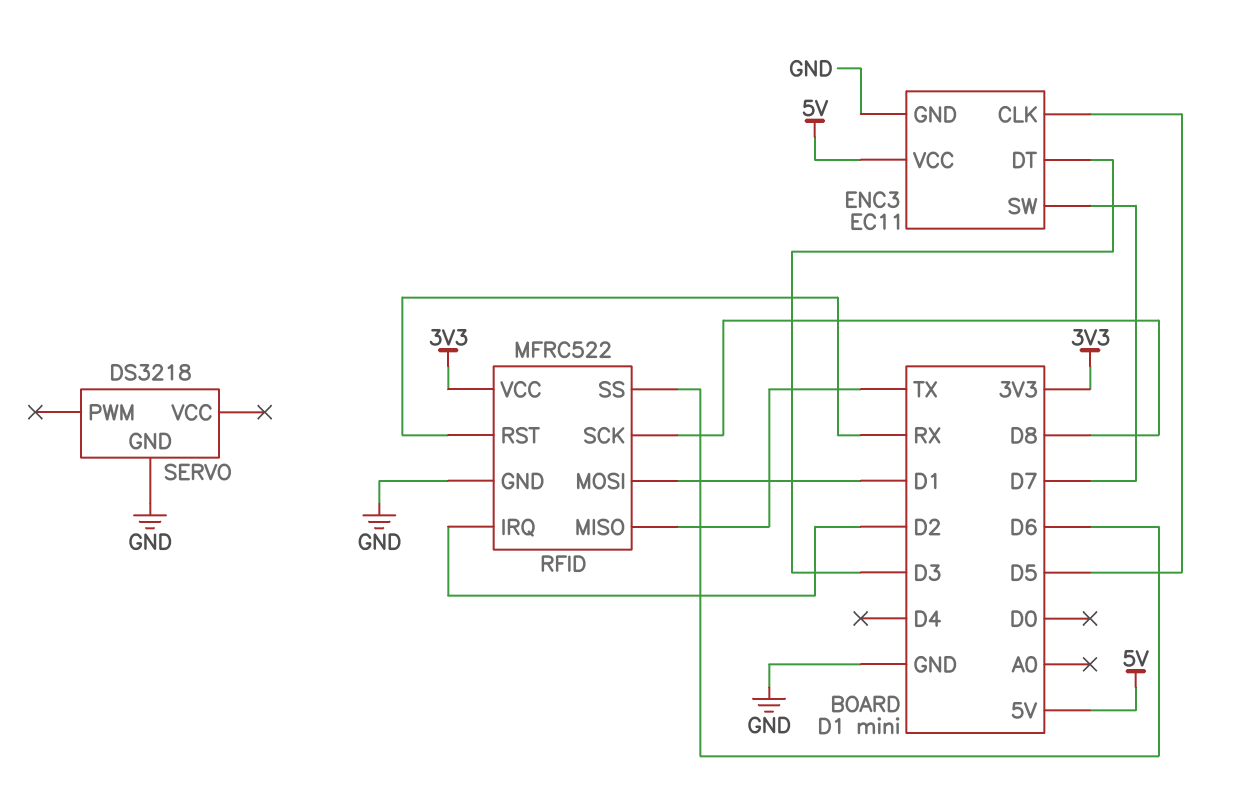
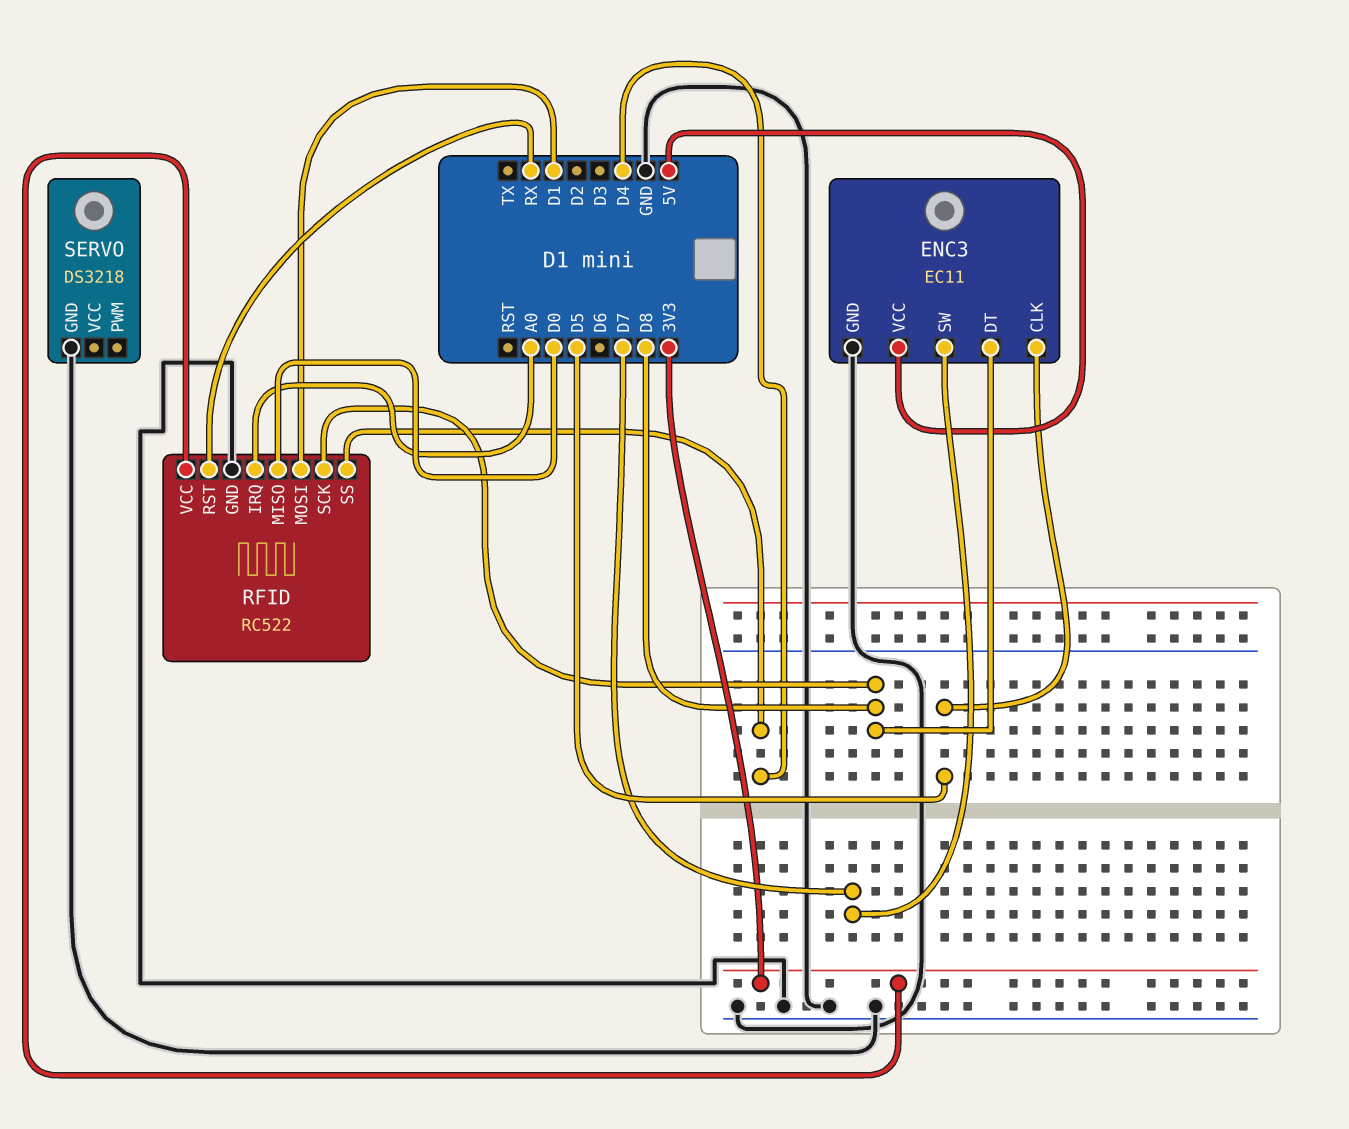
ENC3 pin DT: D3 -> D8
RFID: MFRC522 -> RC522
RFID pin IRQ: D2 -> A0
RFID pin MISO: TX -> D0
RFID pin SS: D6 -> D4

